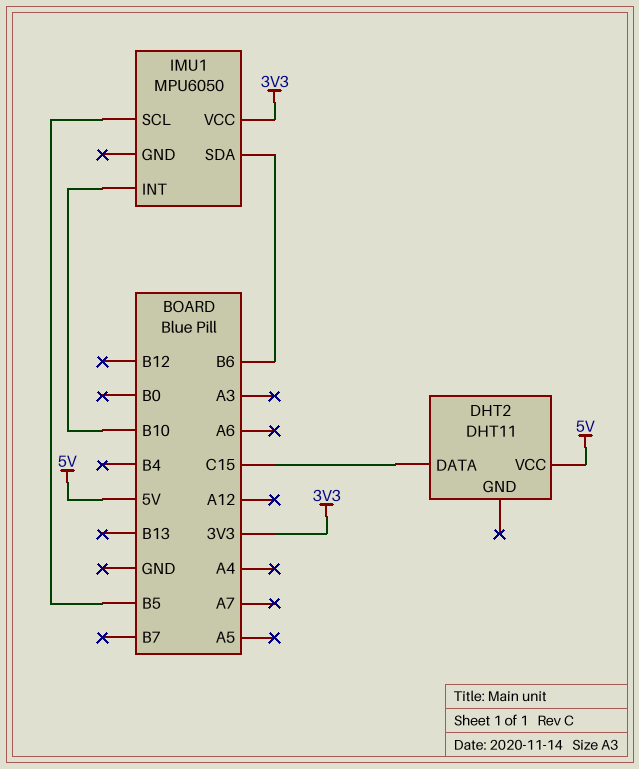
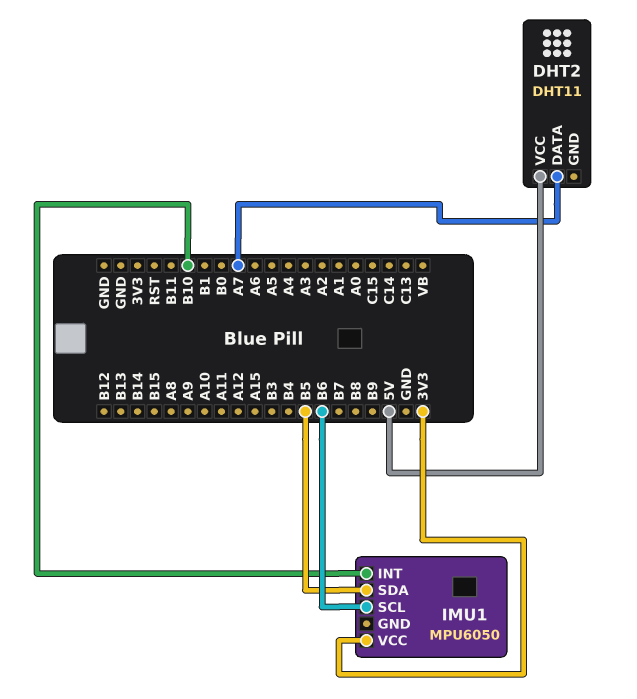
DHT2 pin DATA: C15 -> A7
IMU1 pin SCL: B5 -> B6
IMU1 pin SDA: B6 -> B5

